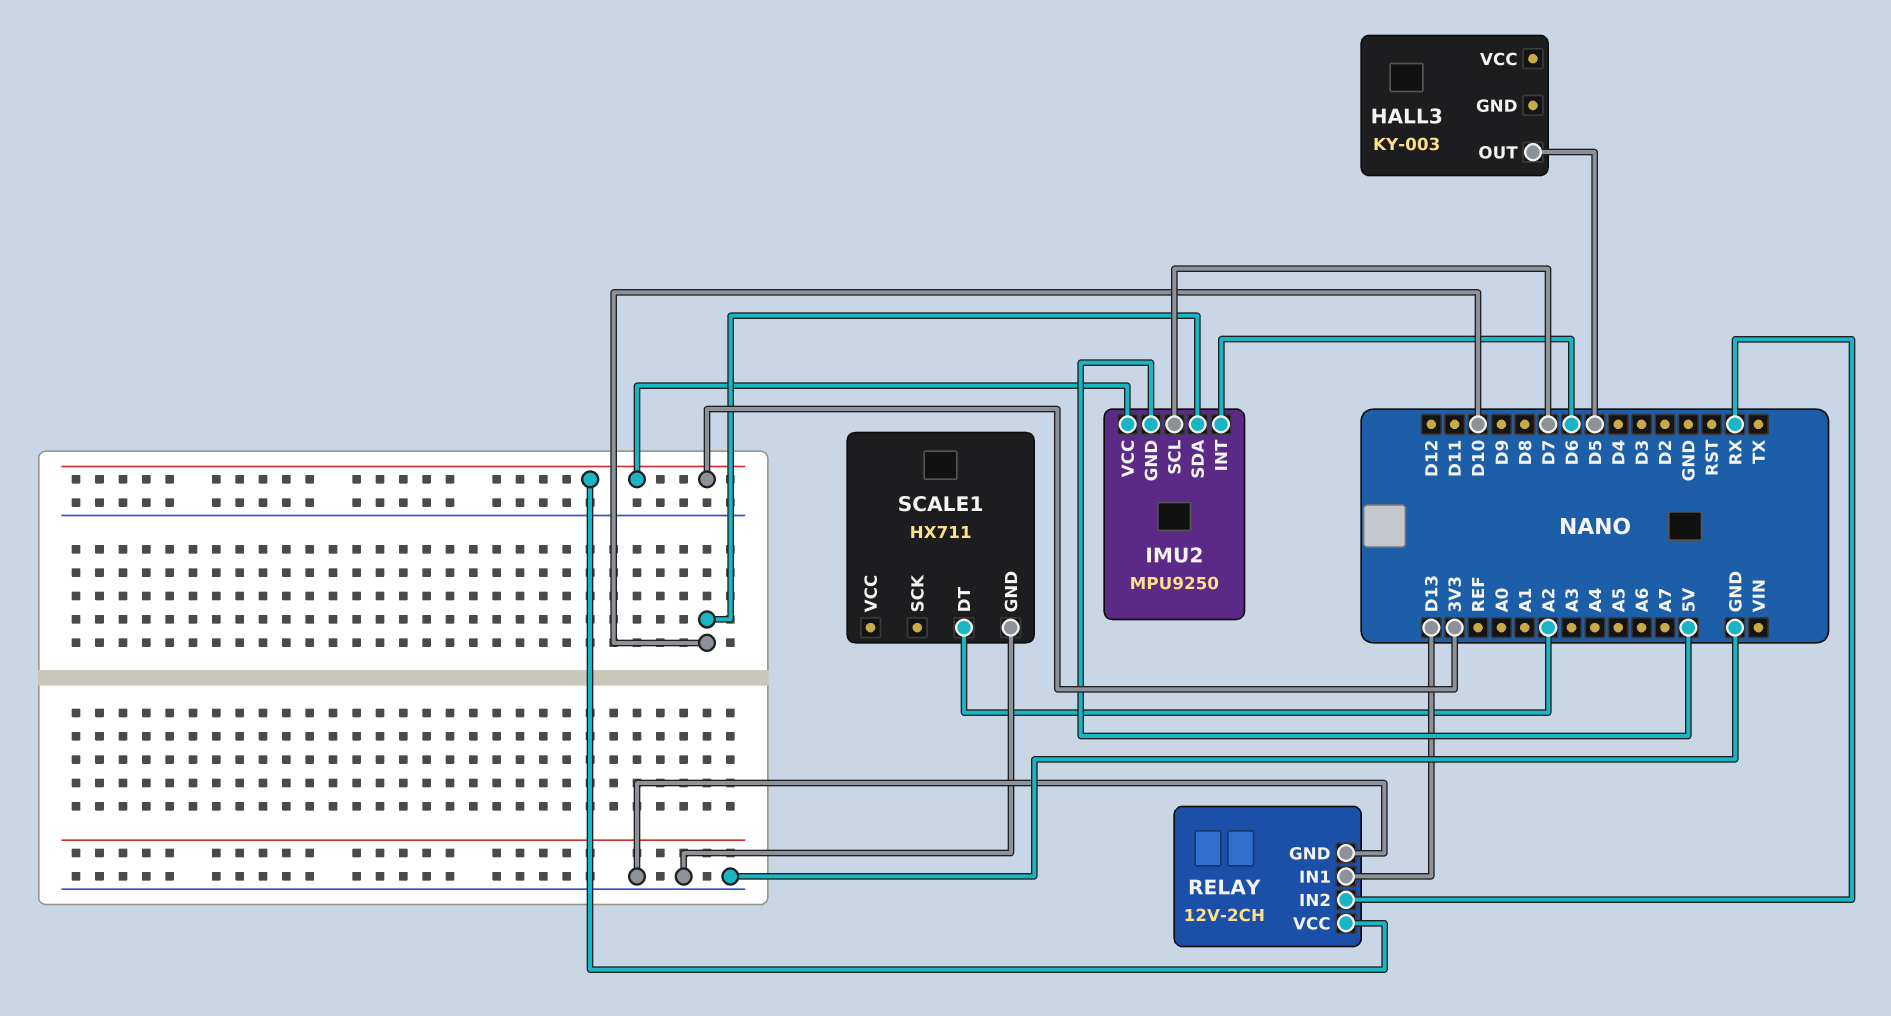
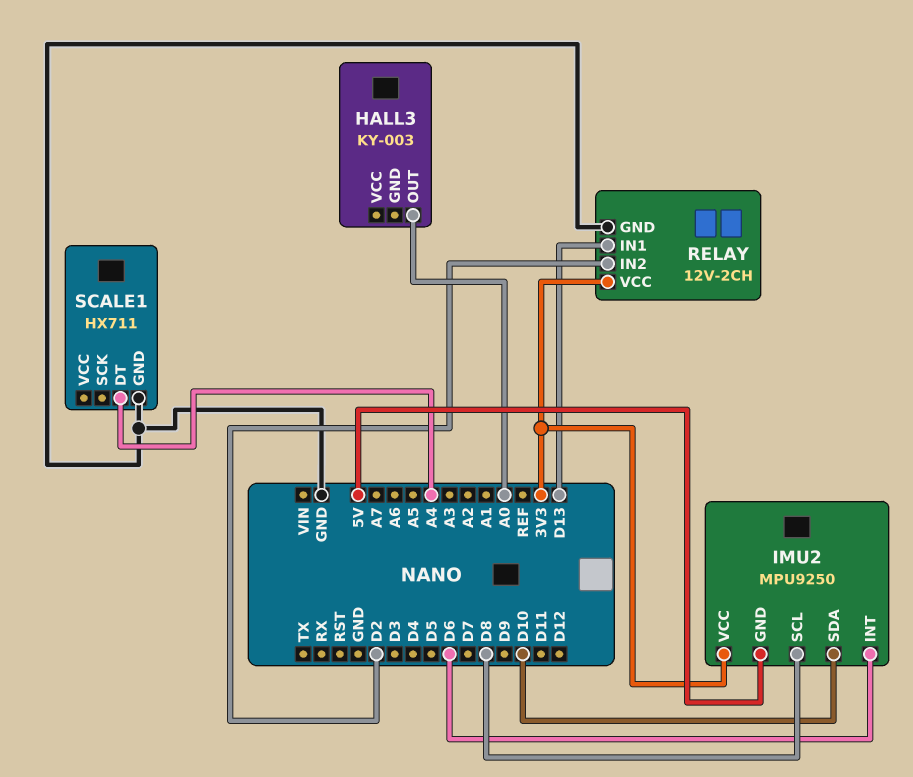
HALL3 pin OUT: D5 -> A0
IMU2 pin SCL: D7 -> D8
RELAY pin IN2: RX -> D2
SCALE1 pin DT: A2 -> A4

